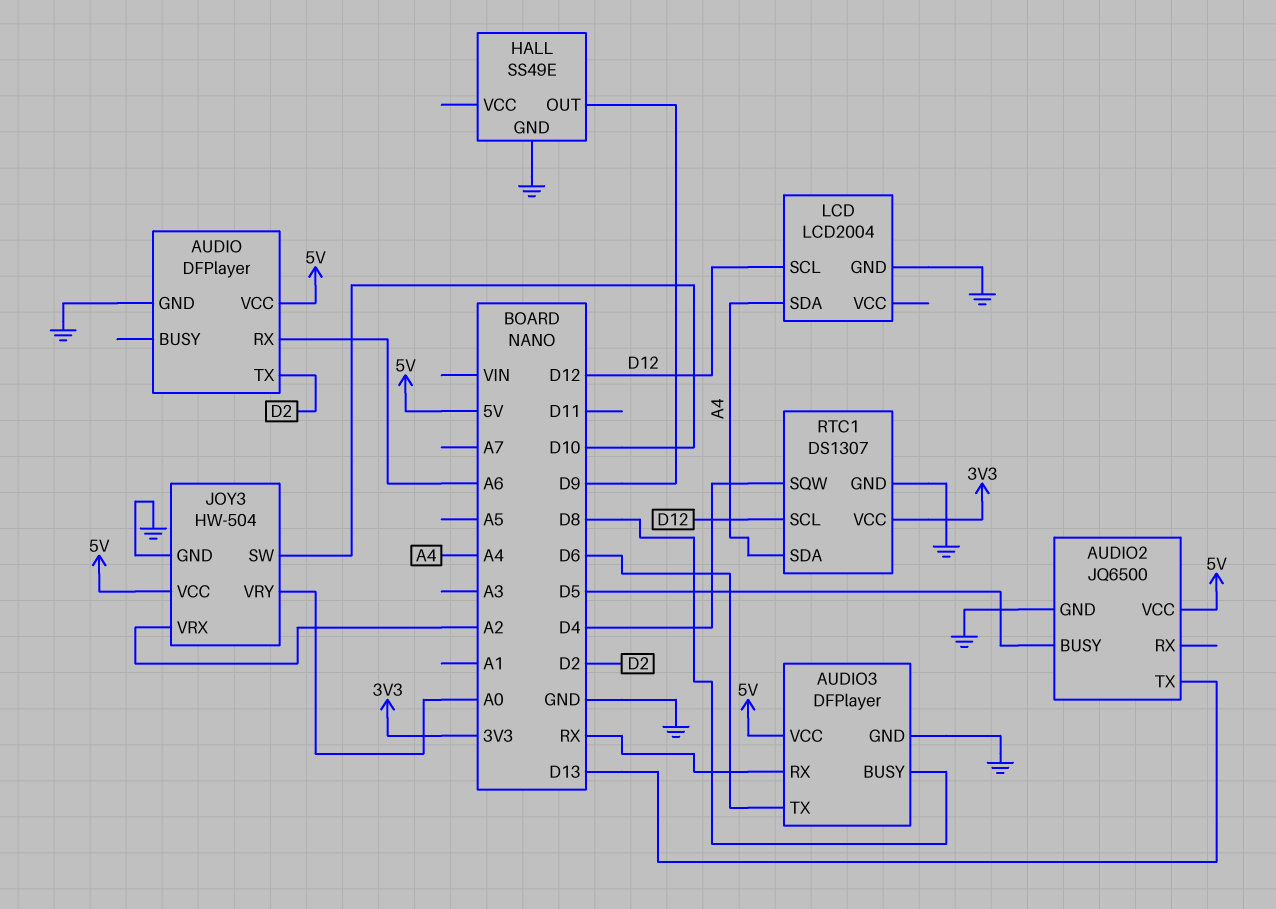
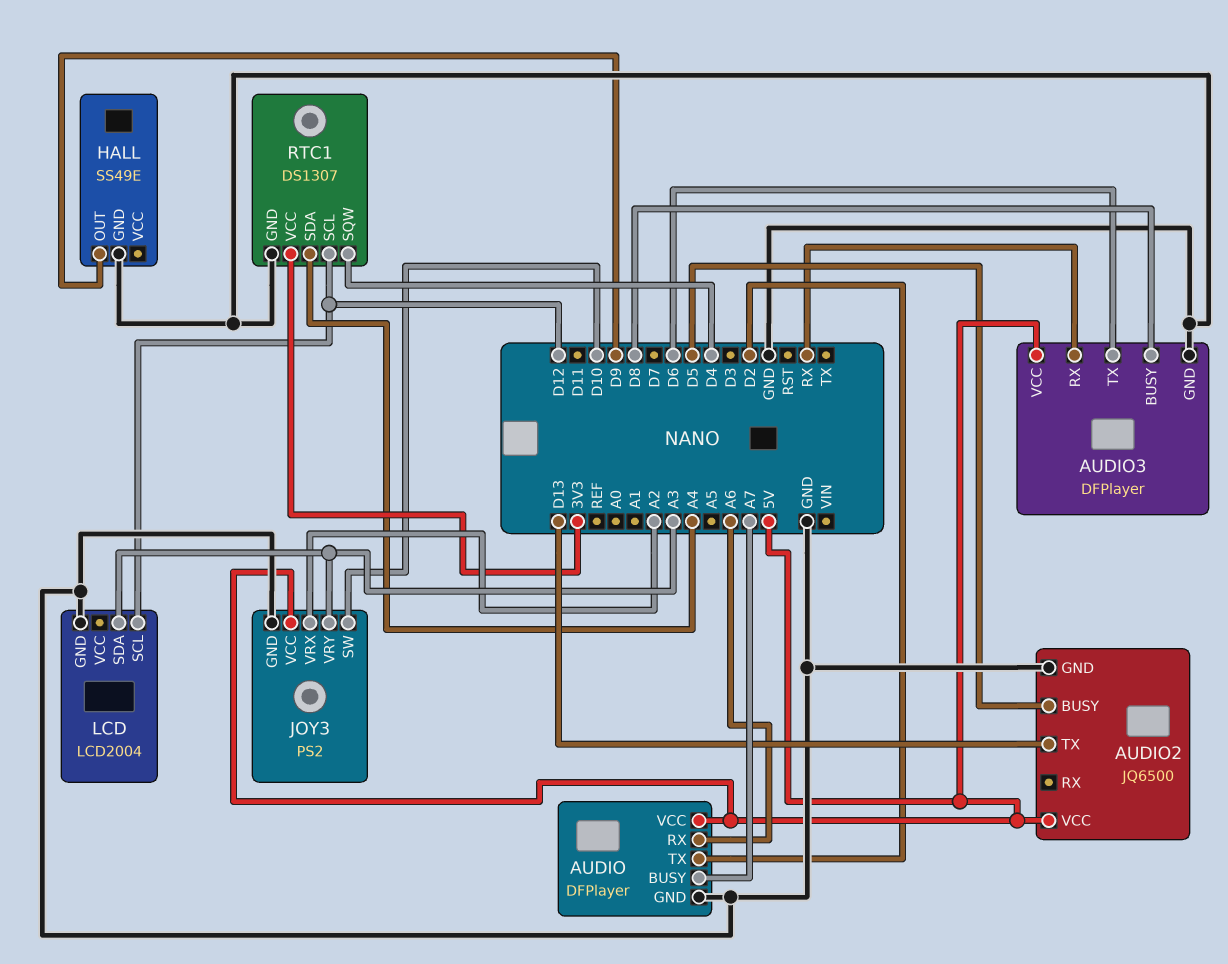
AUDIO pin BUSY: none -> A7
JOY3: HW-504 -> PS2
JOY3 pin VRY: A0 -> A3
LCD pin SDA: A4 -> A3

